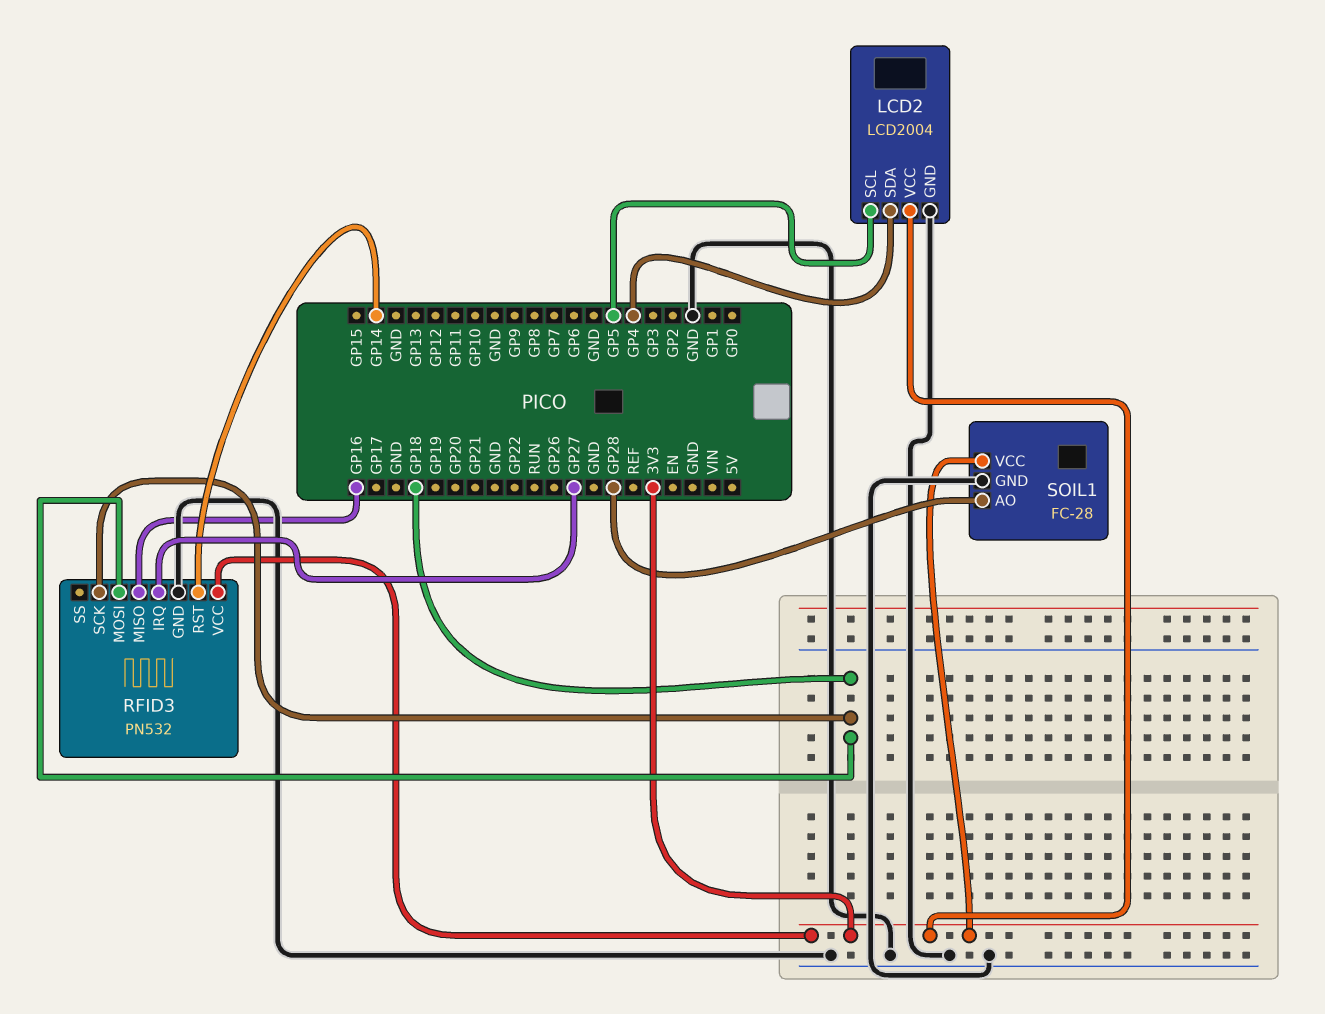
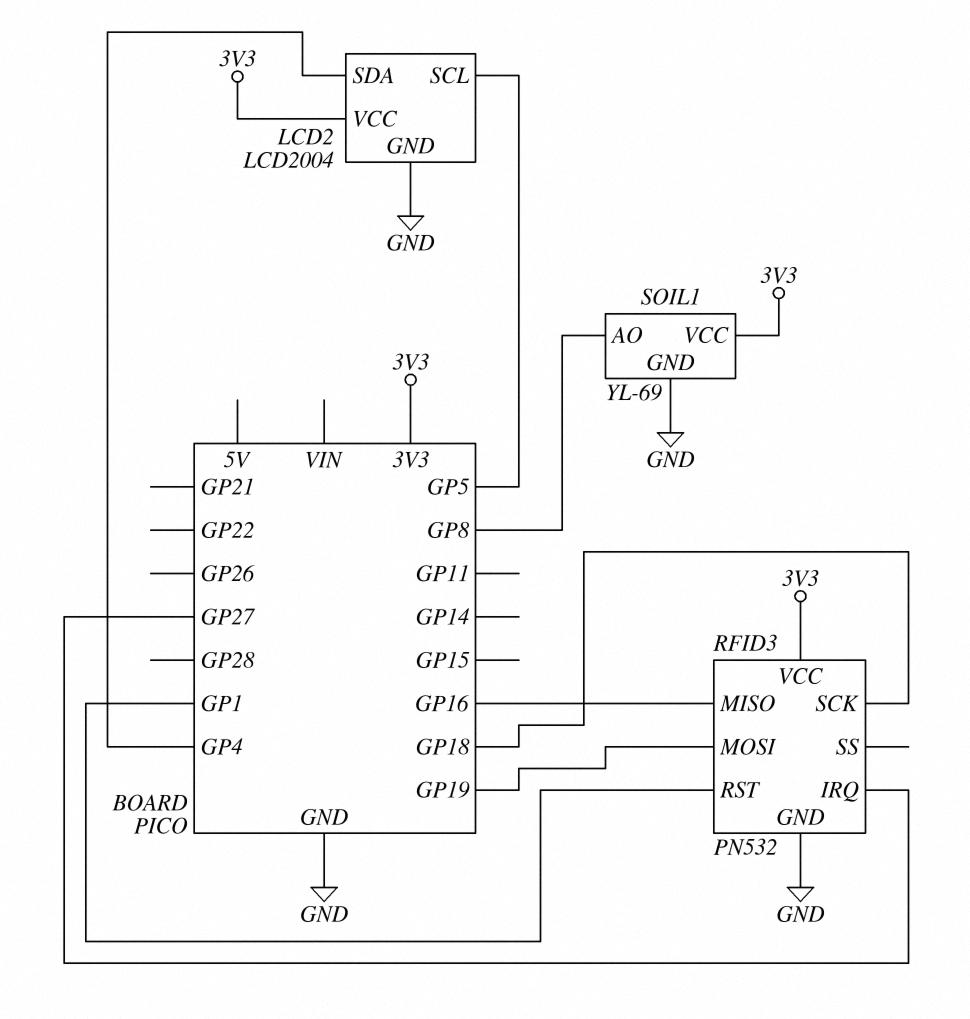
RFID3 pin MOSI: GP18 -> GP19
RFID3 pin RST: GP14 -> GP1
SOIL1: FC-28 -> YL-69
SOIL1 pin AO: GP28 -> GP8

